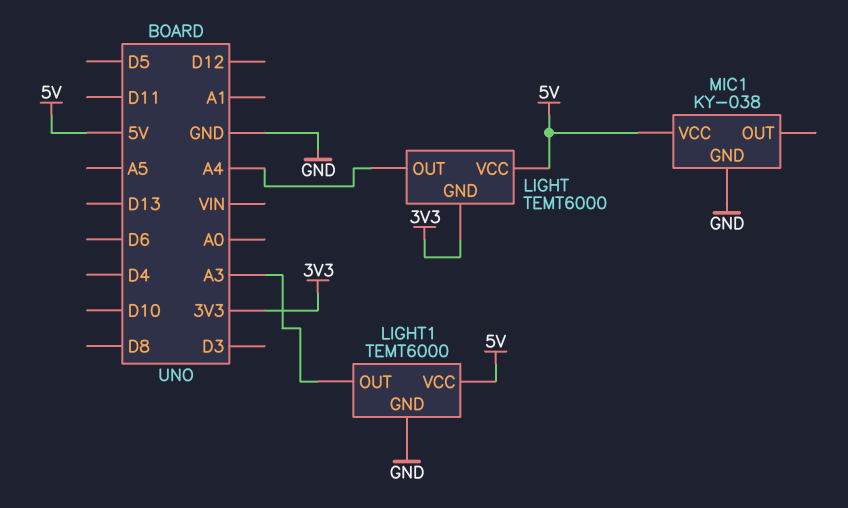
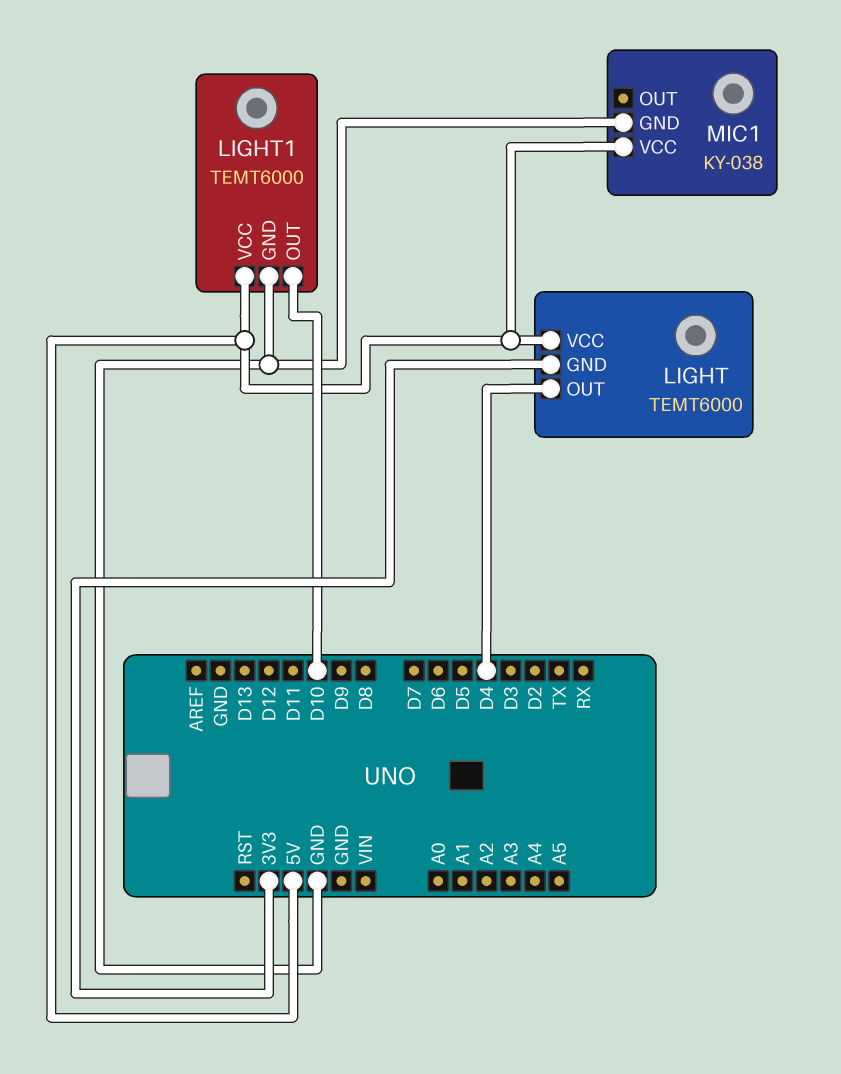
LIGHT pin OUT: A4 -> D4
LIGHT1 pin OUT: A3 -> D10

